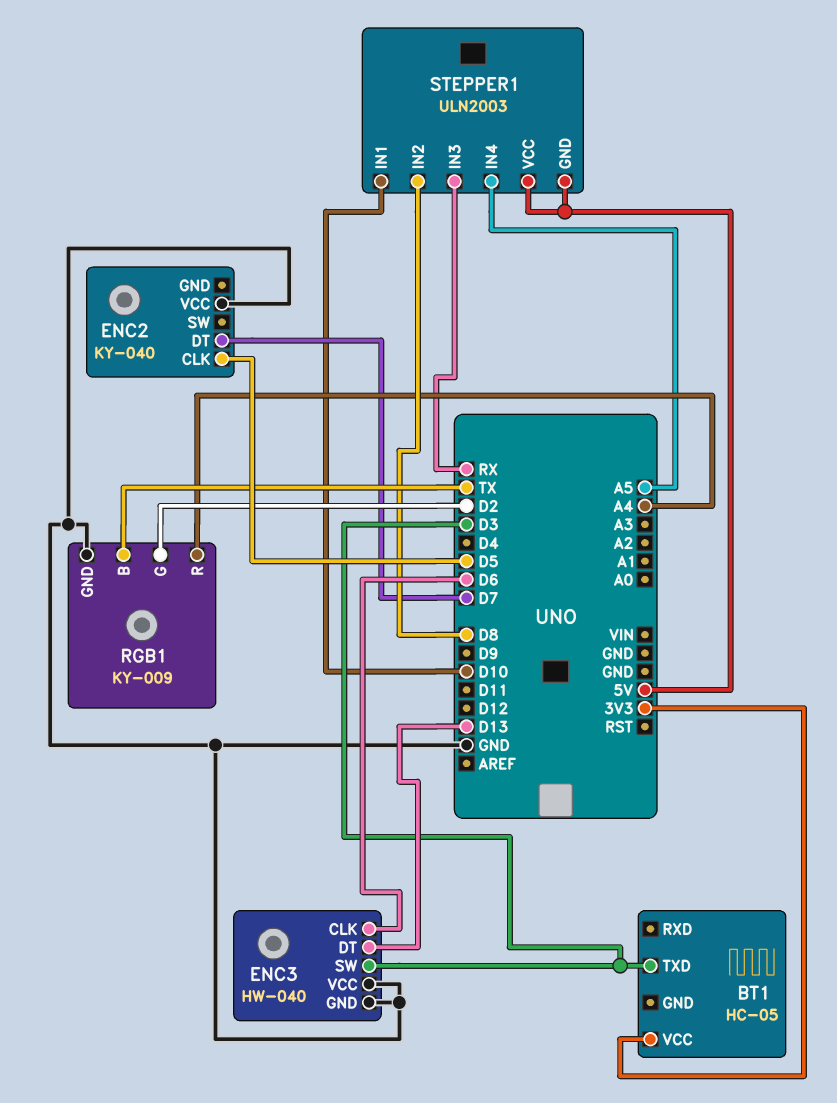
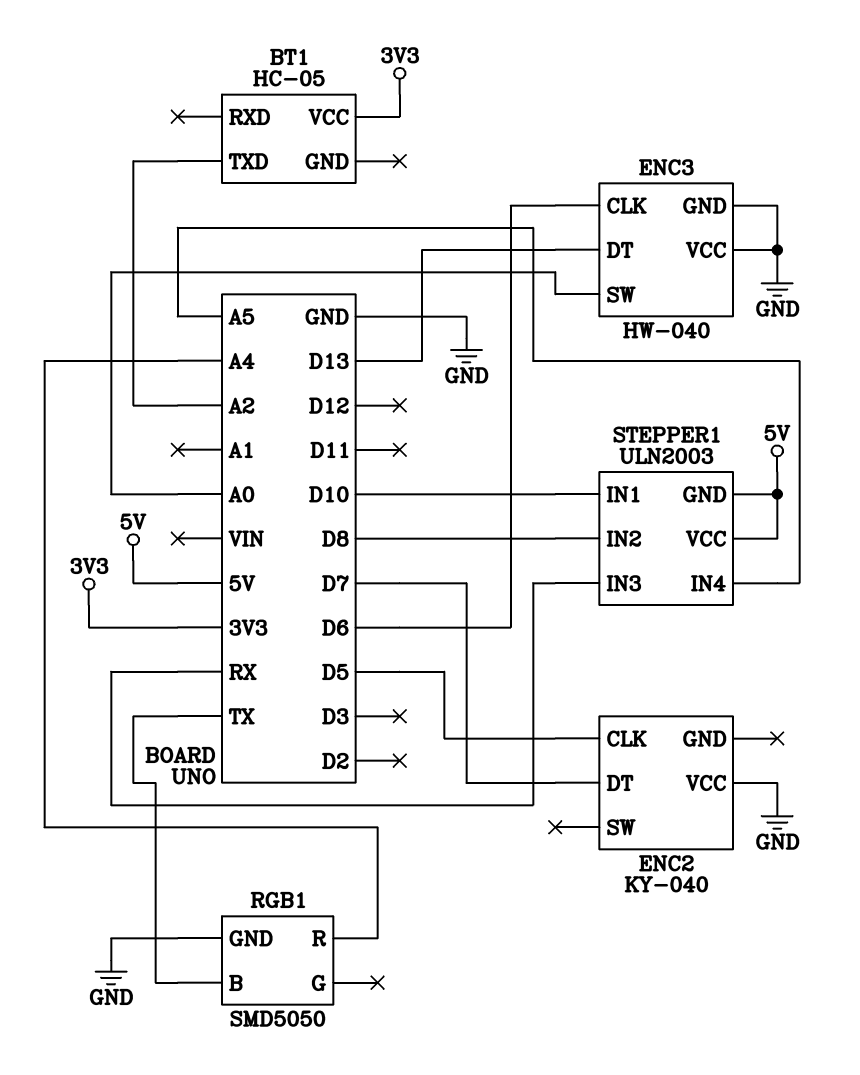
BT1 pin TXD: D3 -> A2
ENC3 pin SW: D3 -> A0
RGB1: KY-009 -> SMD5050
RGB1 pin G: D2 -> none

